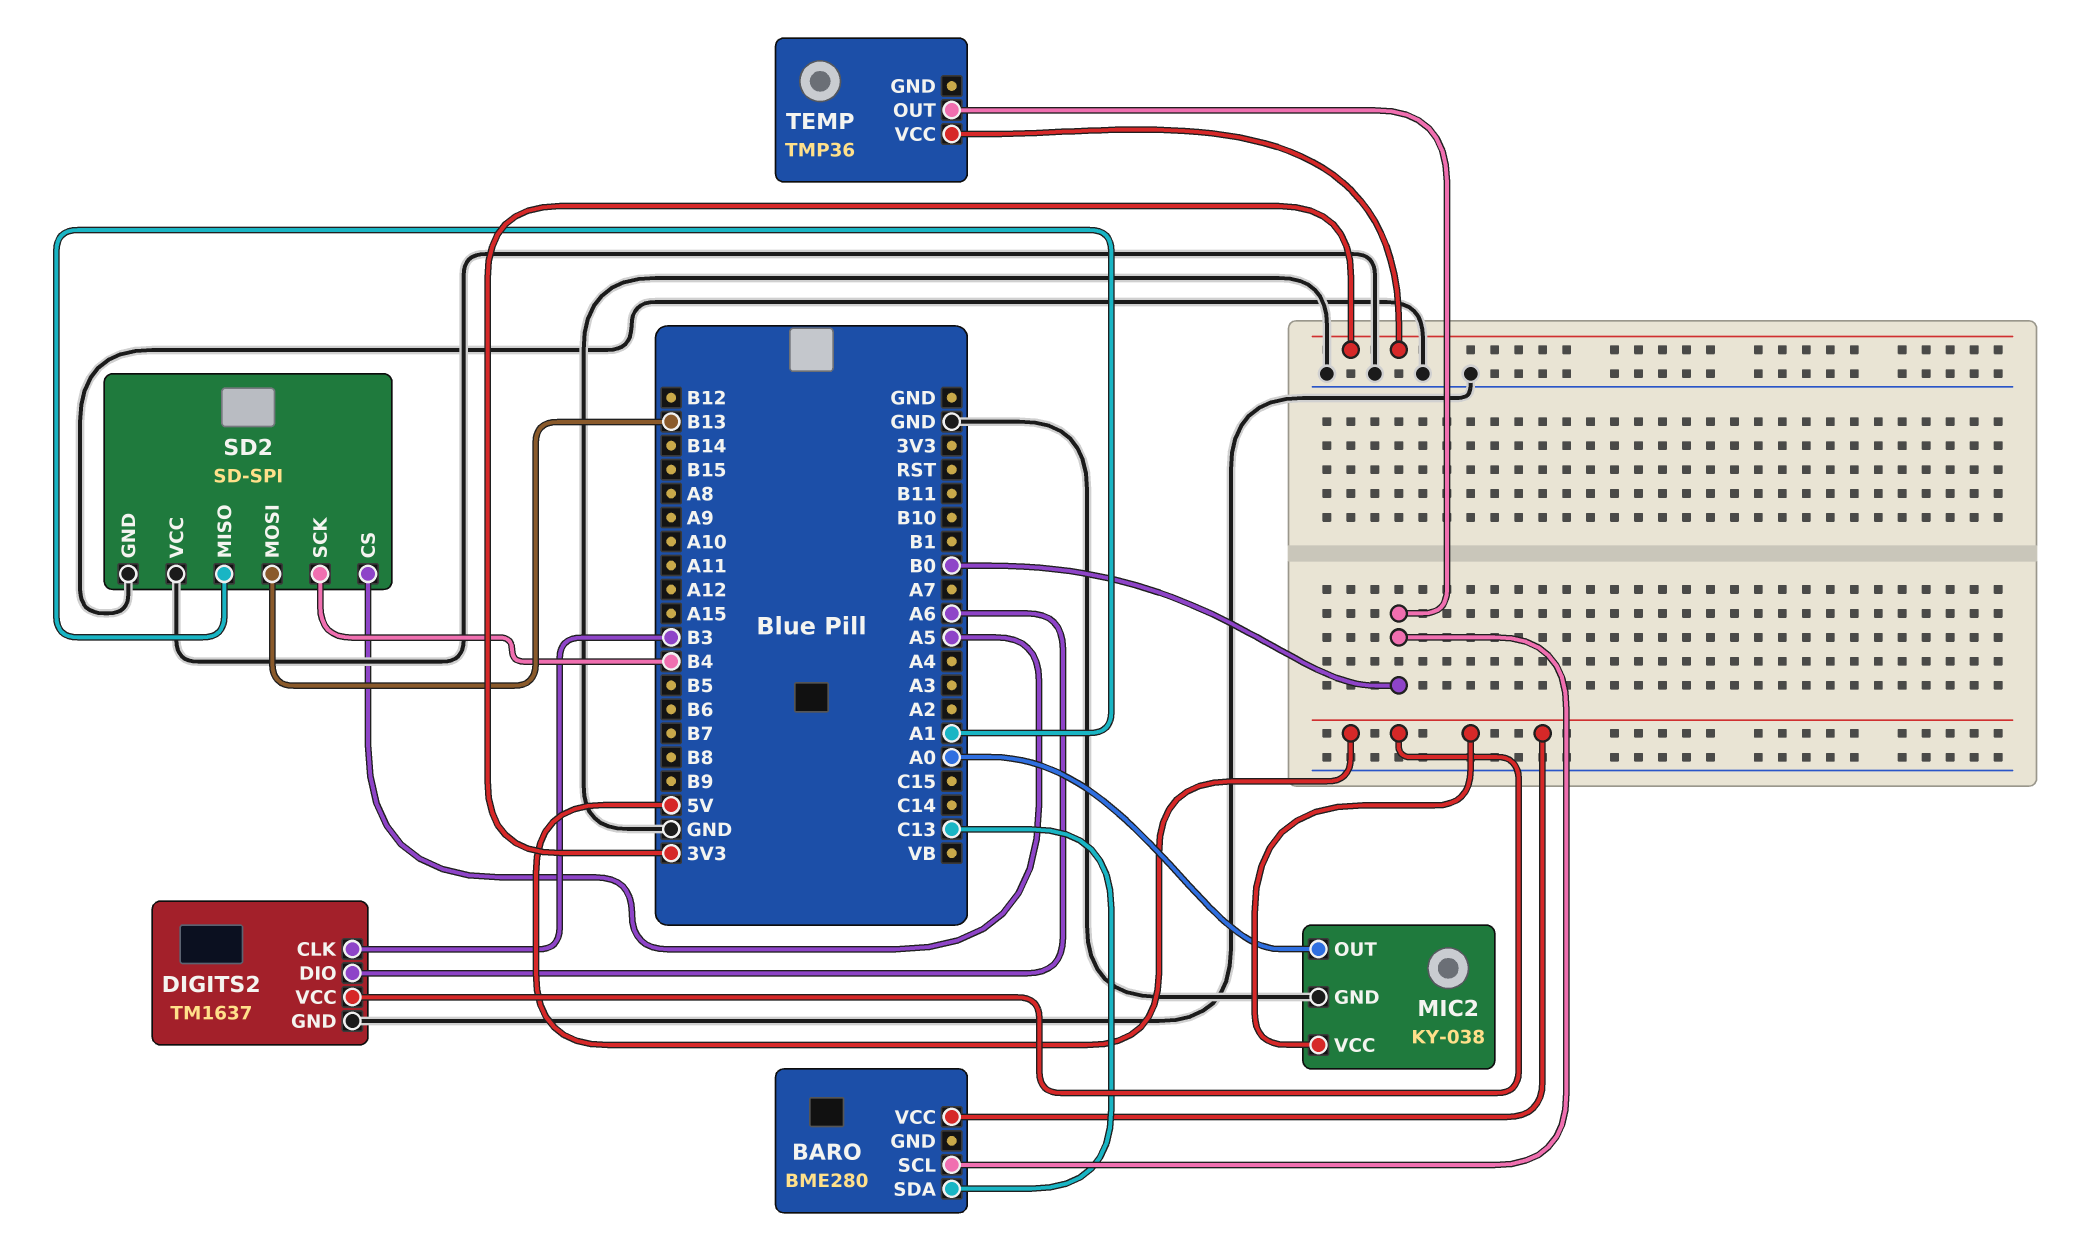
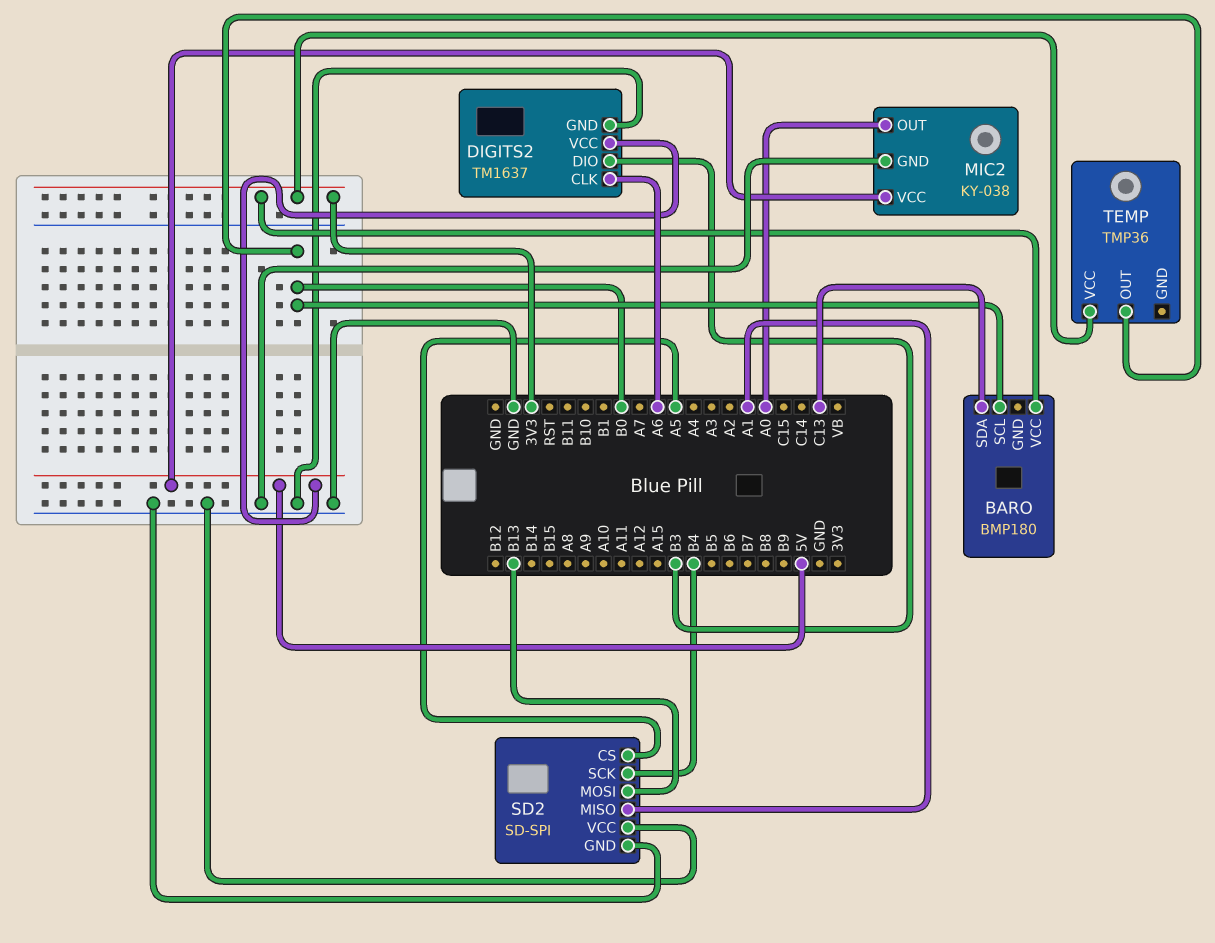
BARO: BME280 -> BMP180
BARO pin VCC: 5V -> 3V3
DIGITS2 pin CLK: B3 -> A6
DIGITS2 pin DIO: A6 -> B3

